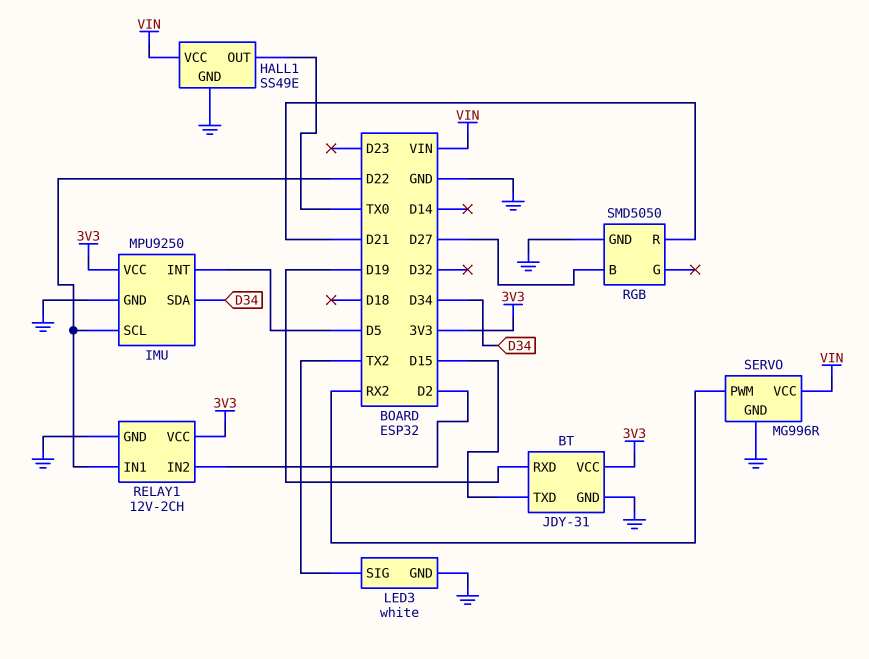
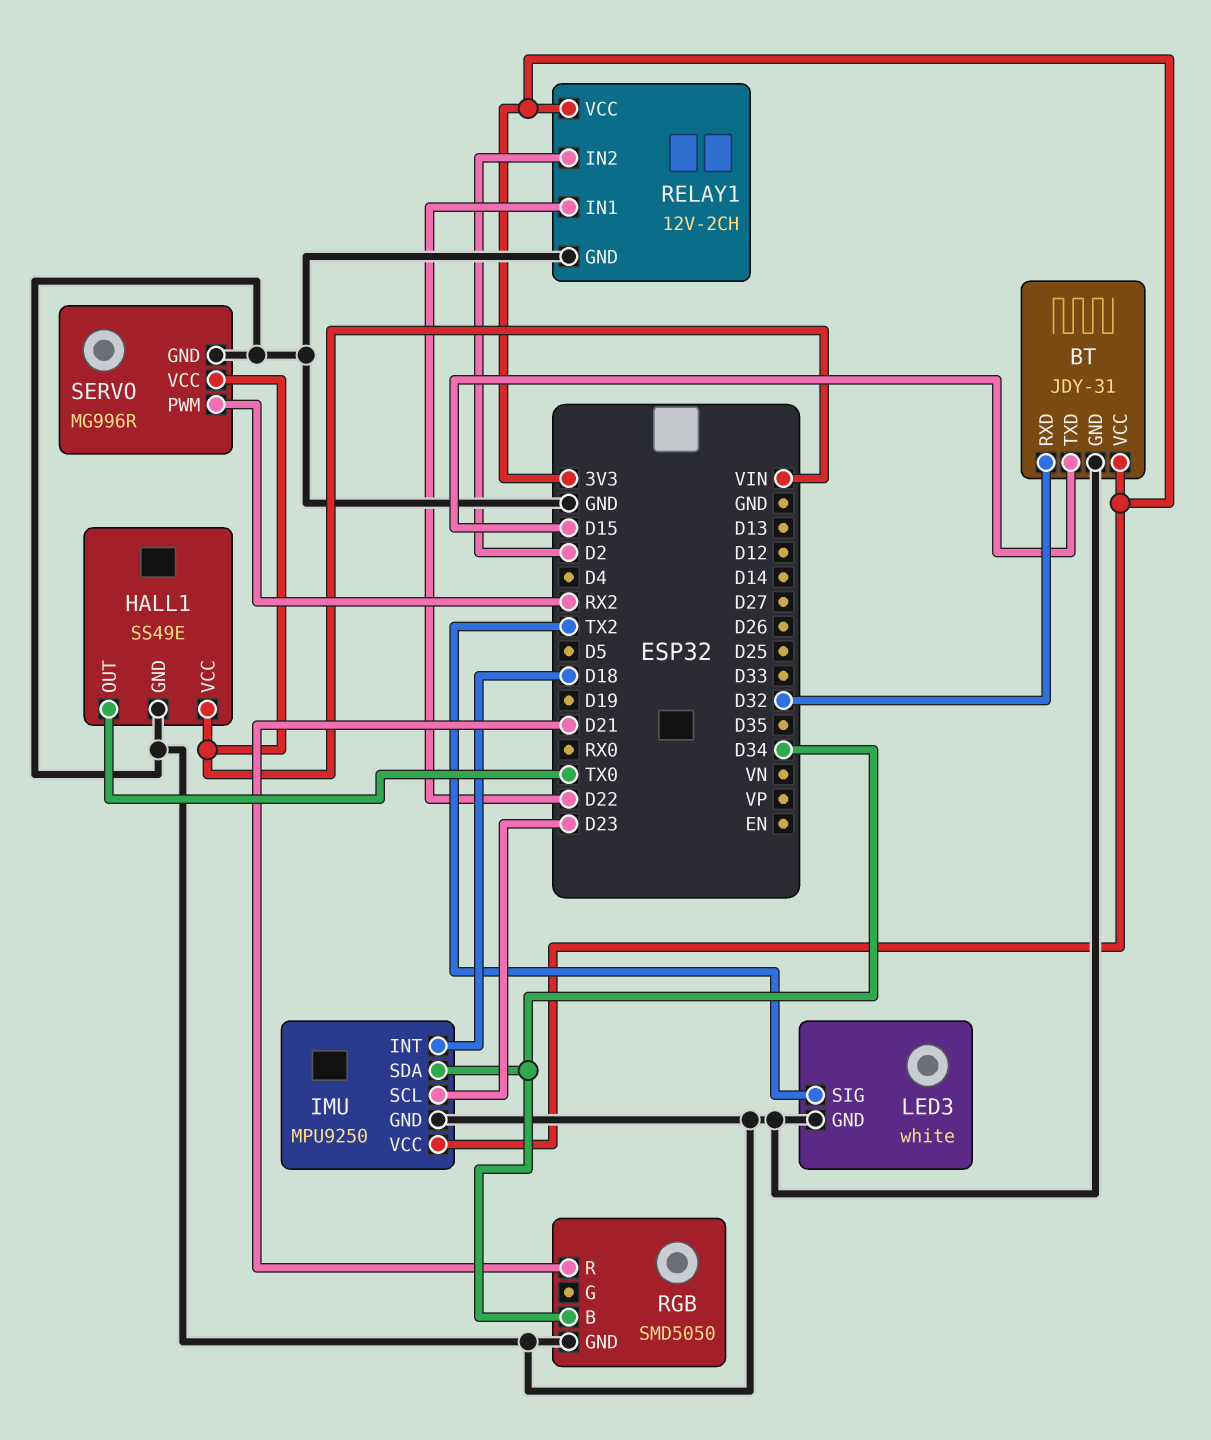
BT pin RXD: D19 -> D32
IMU pin INT: D5 -> D18
IMU pin SCL: D22 -> D23
RGB pin B: D27 -> D34

